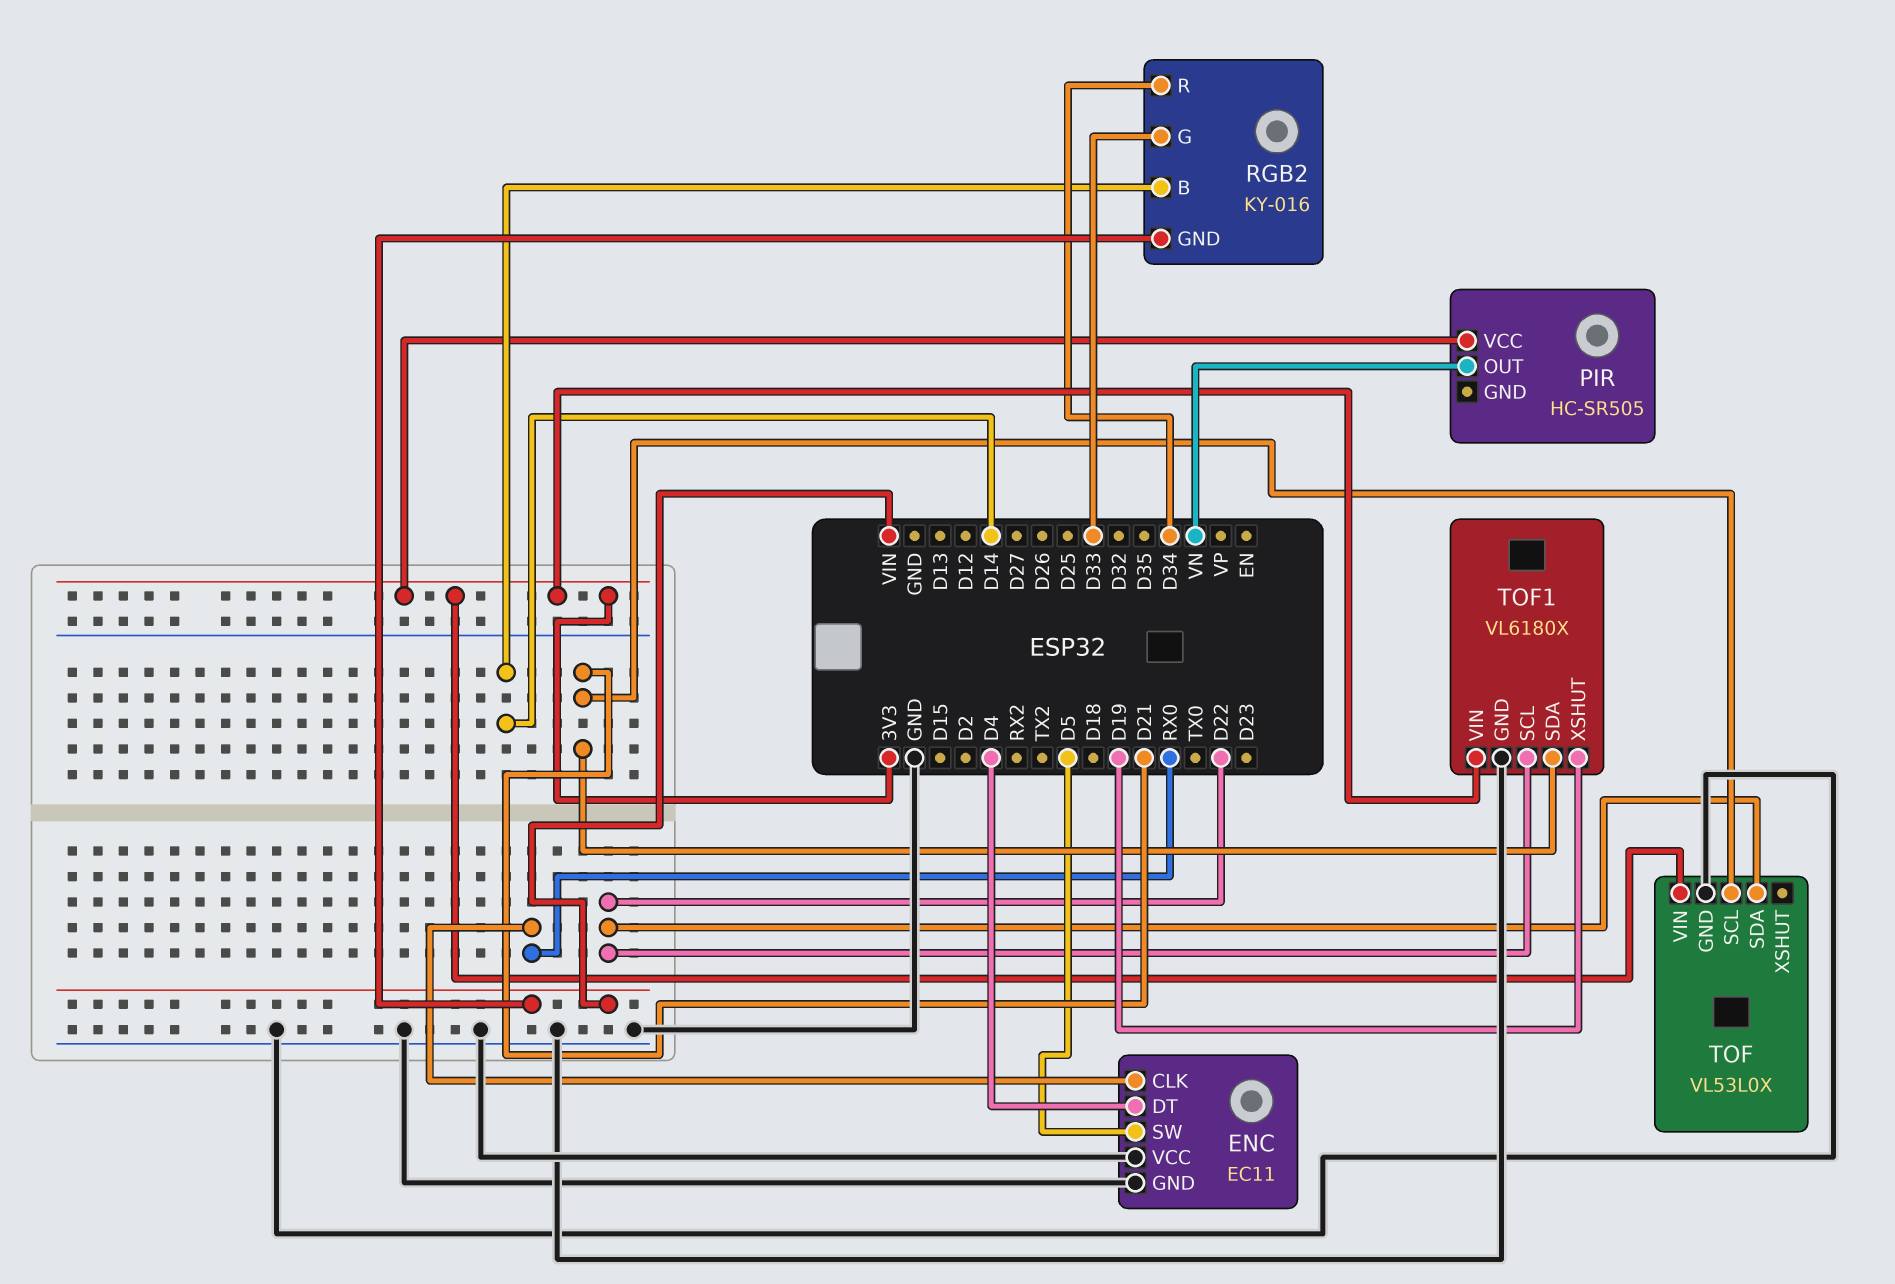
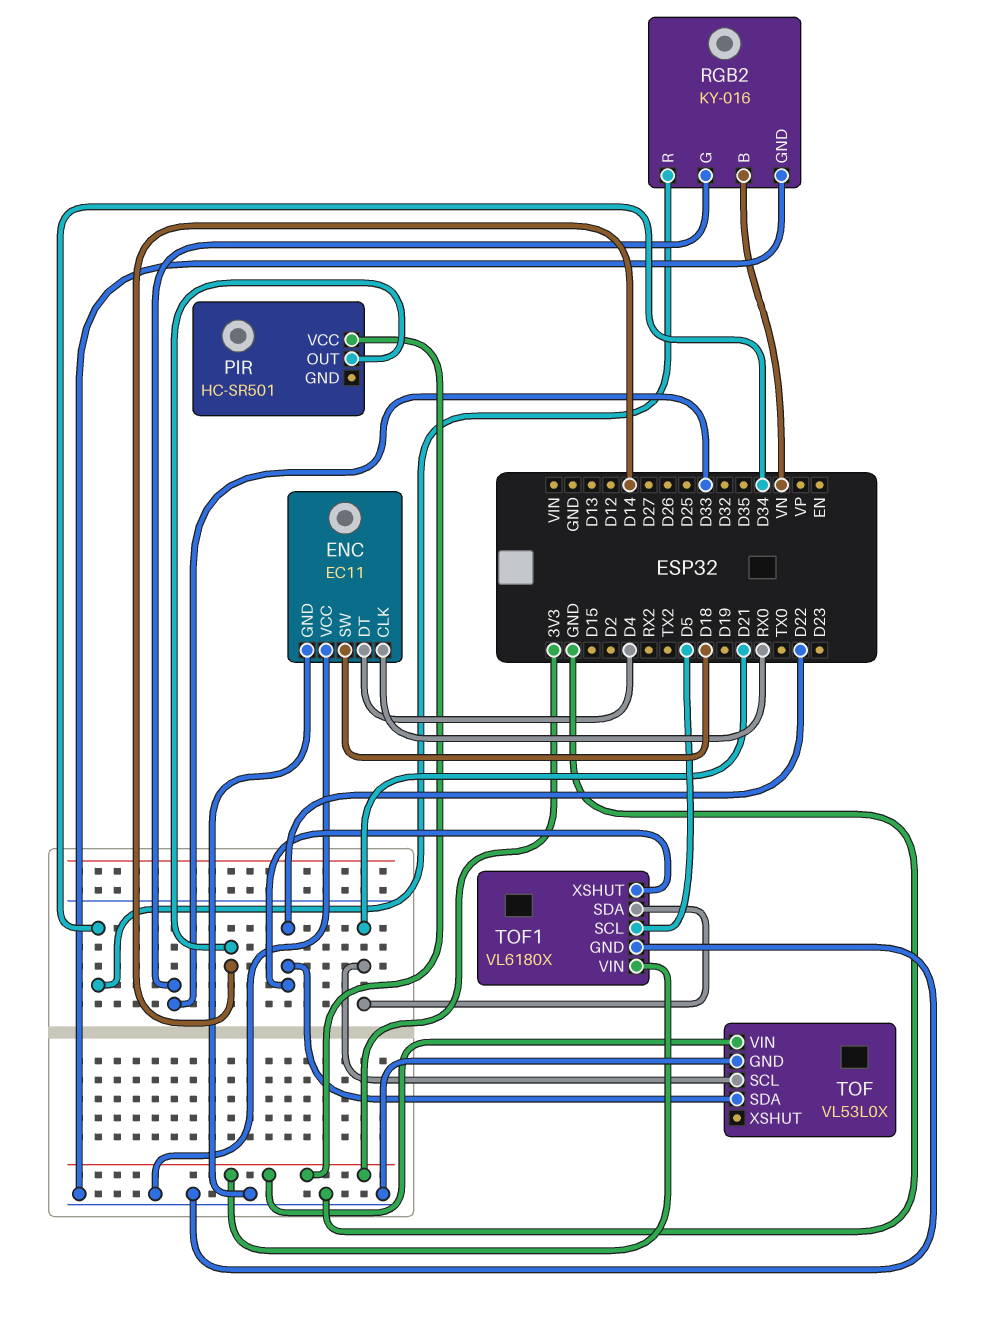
ENC pin SW: D5 -> D18
PIR: HC-SR505 -> HC-SR501
PIR pin OUT: VN -> D14
RGB2 pin B: D14 -> VN
RGB2 pin GND: VIN -> GND
TOF1 pin SCL: D22 -> D5
TOF1 pin XSHUT: D19 -> D22

